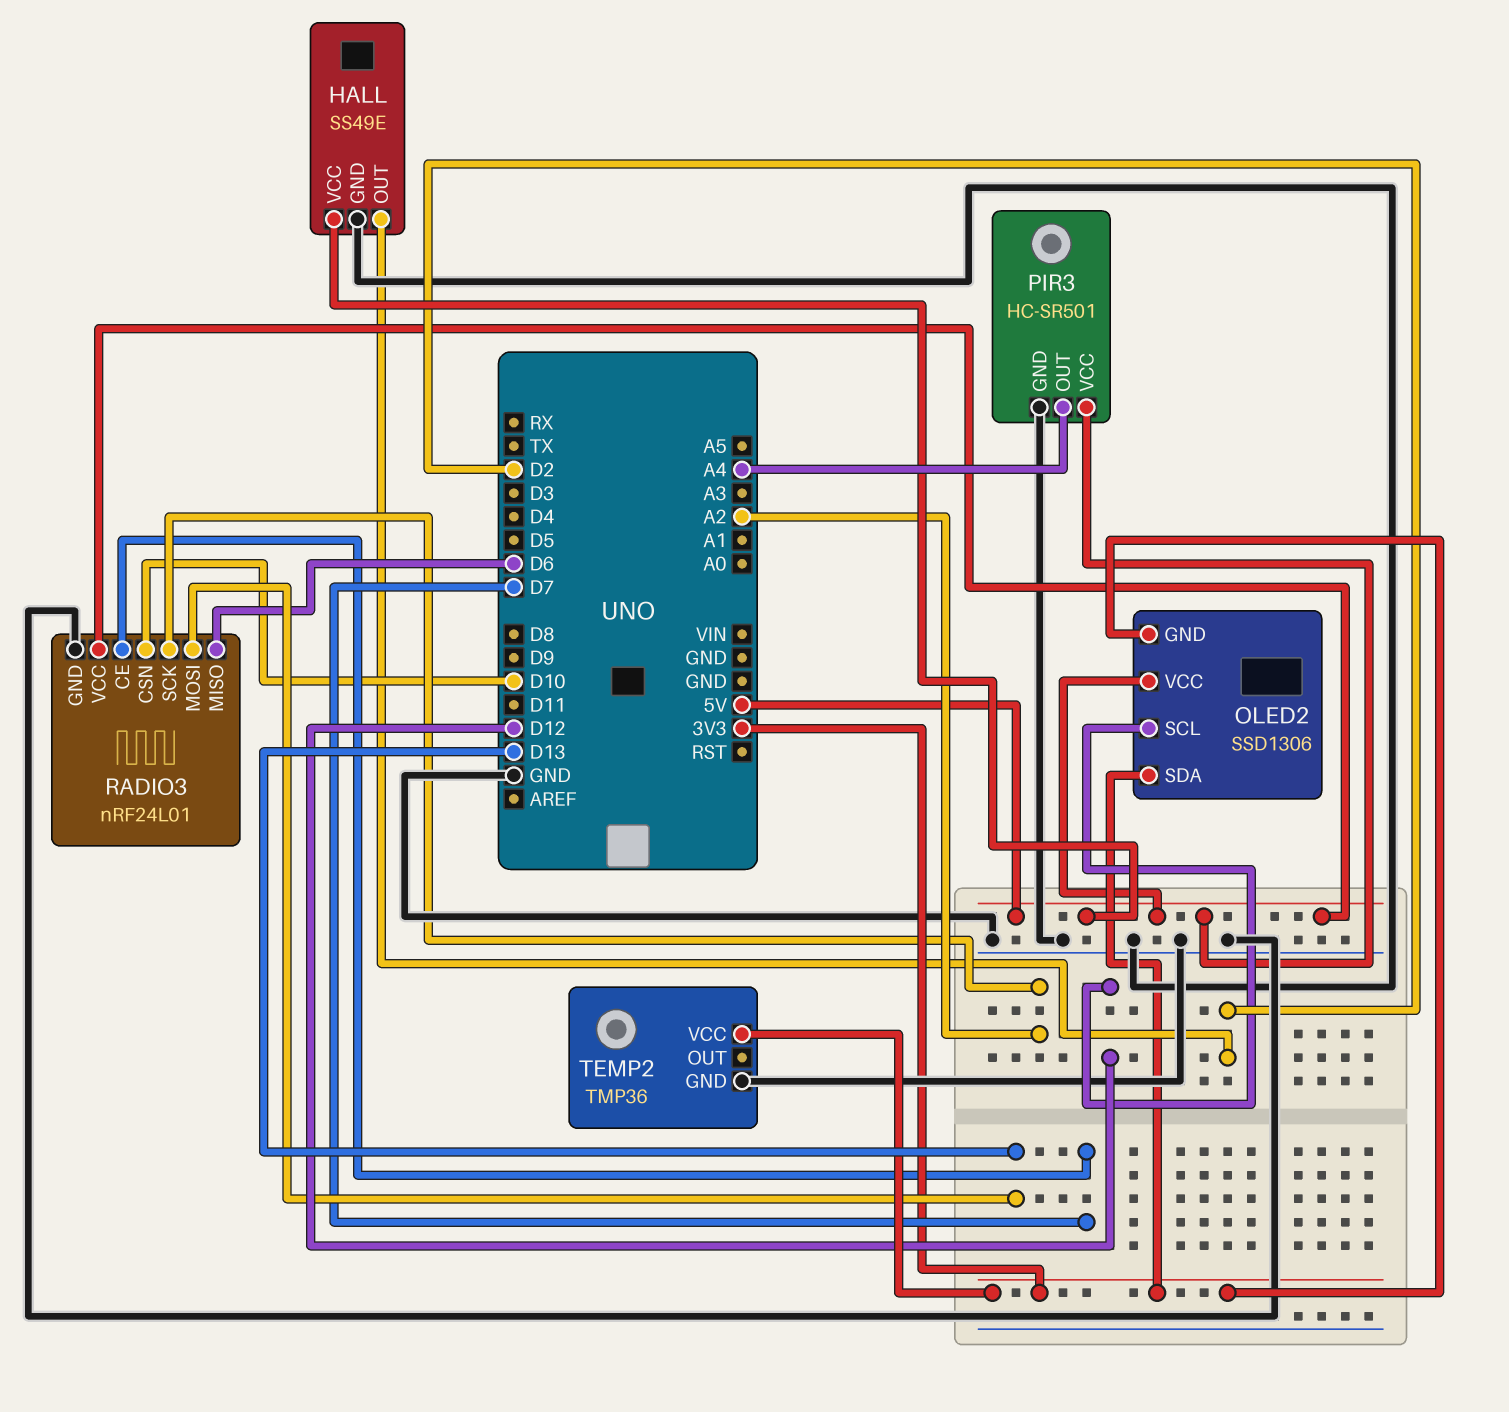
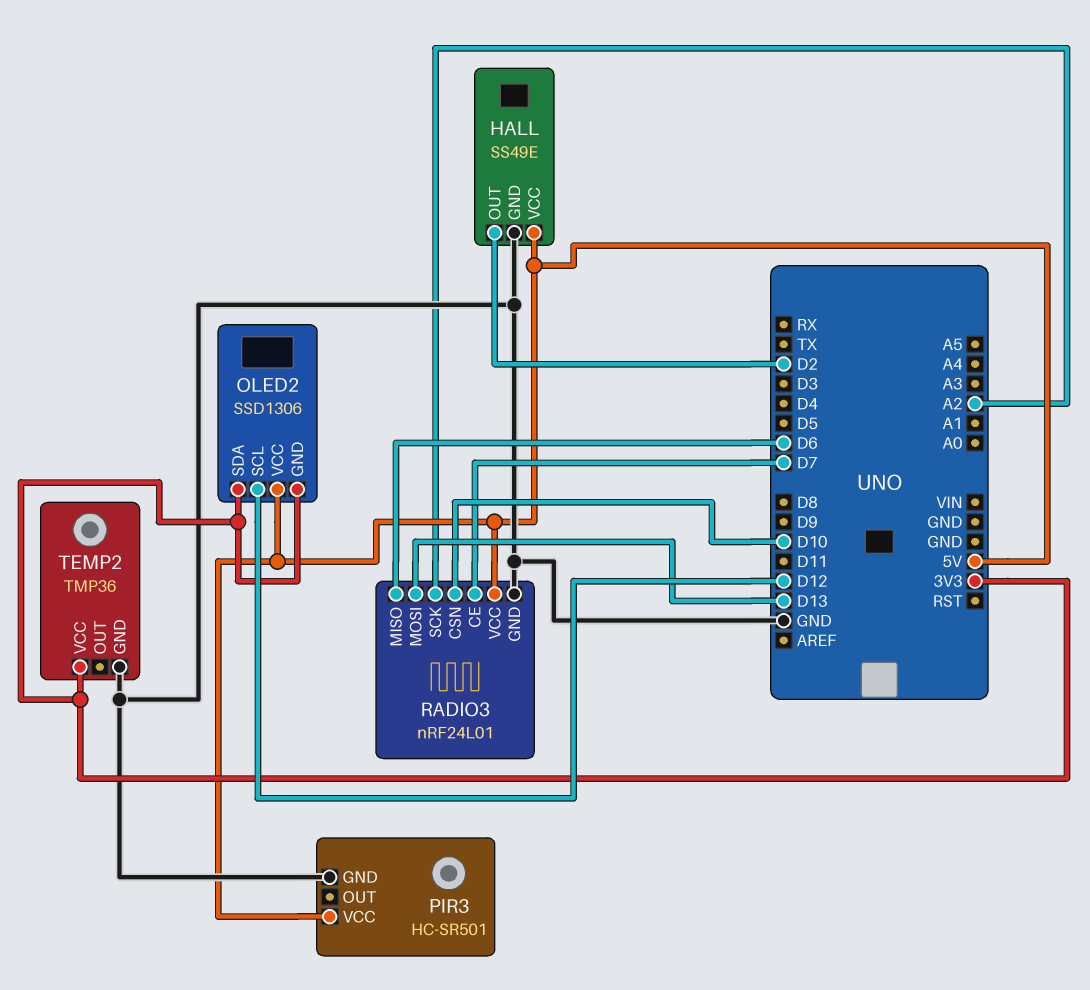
PIR3 pin OUT: A4 -> none

